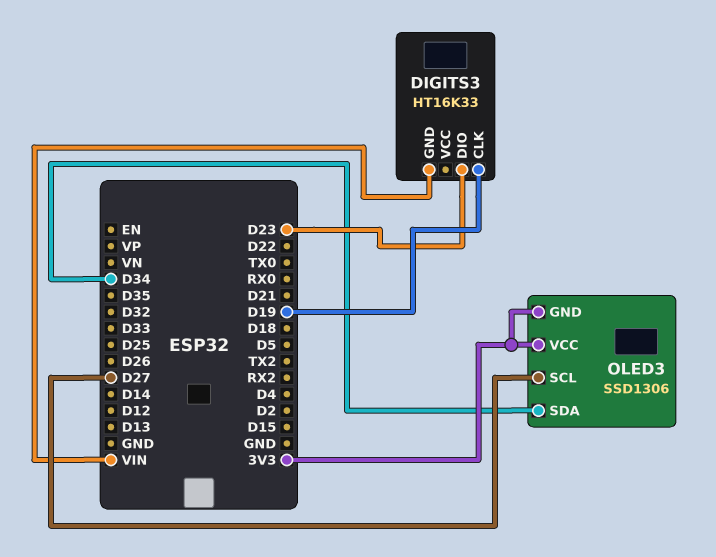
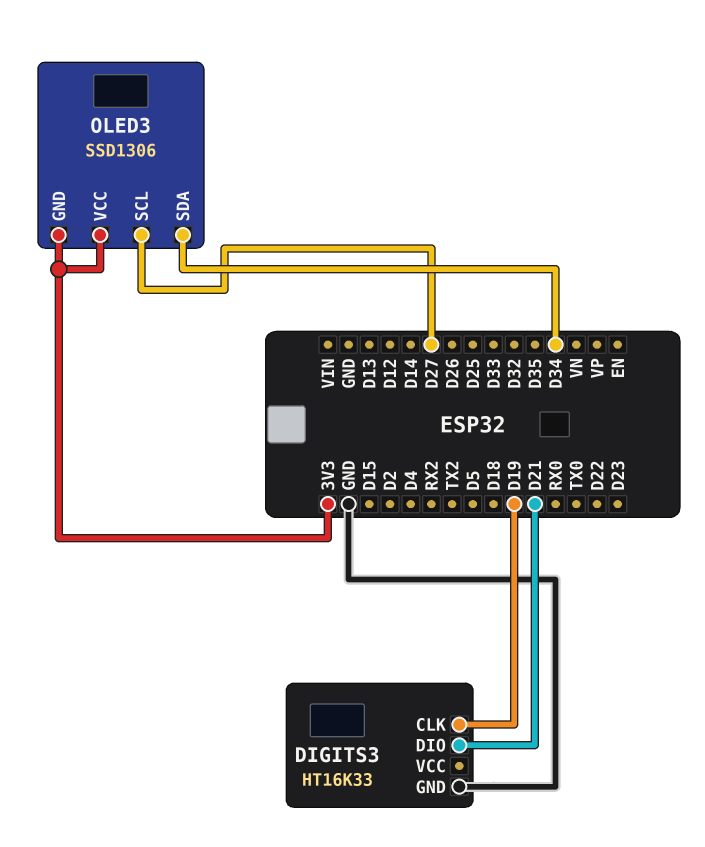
DIGITS3 pin DIO: D23 -> D21
DIGITS3 pin GND: VIN -> GND

